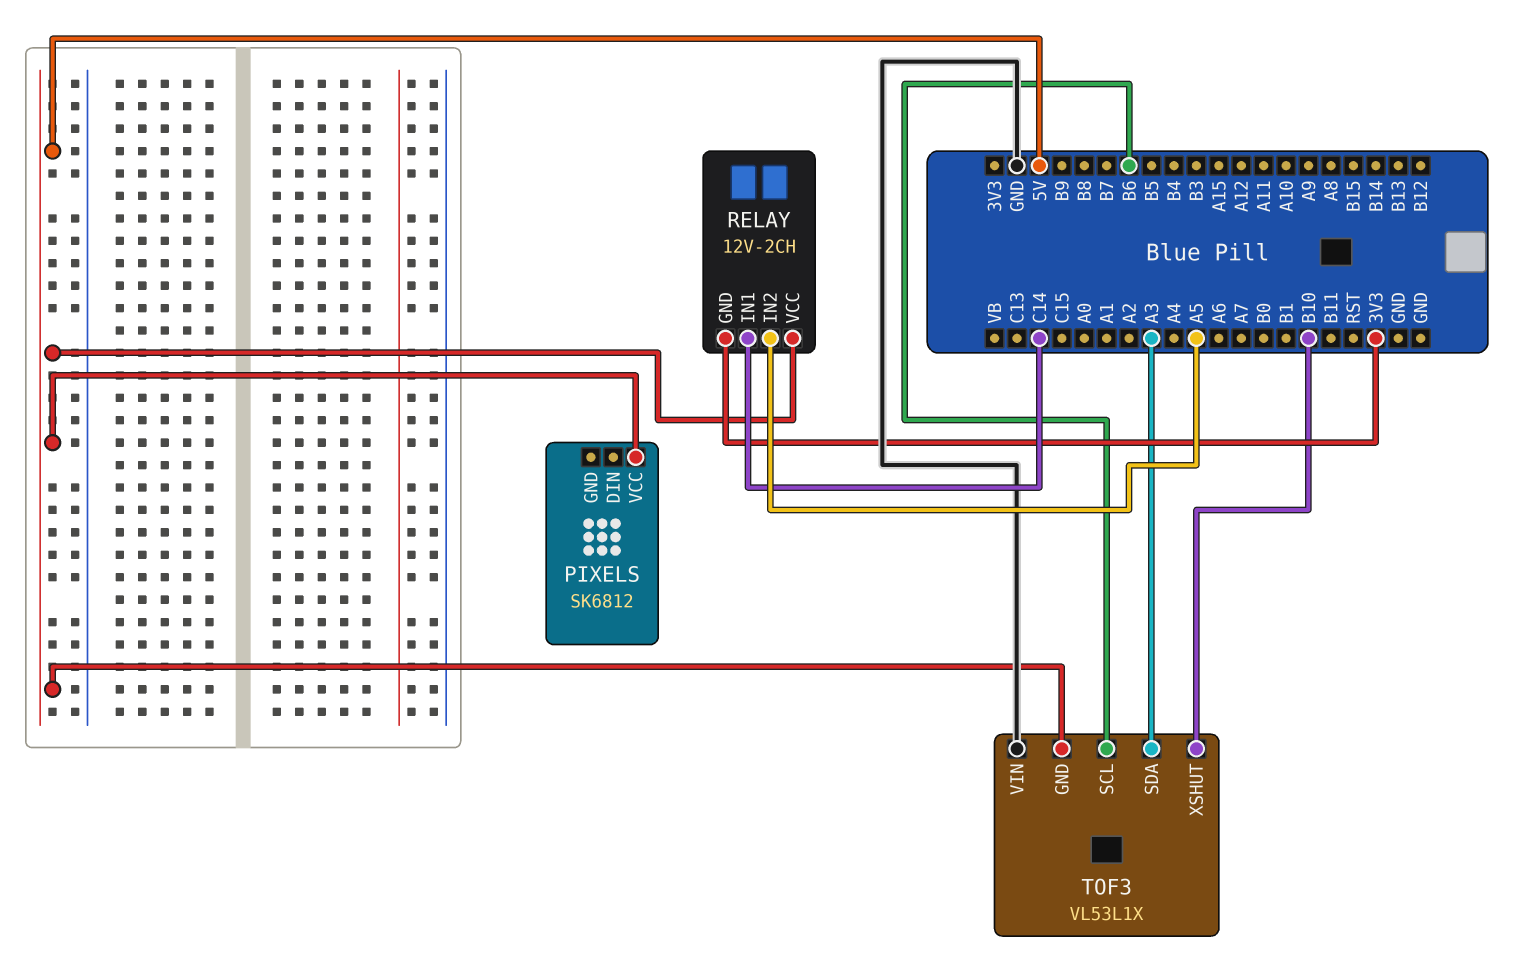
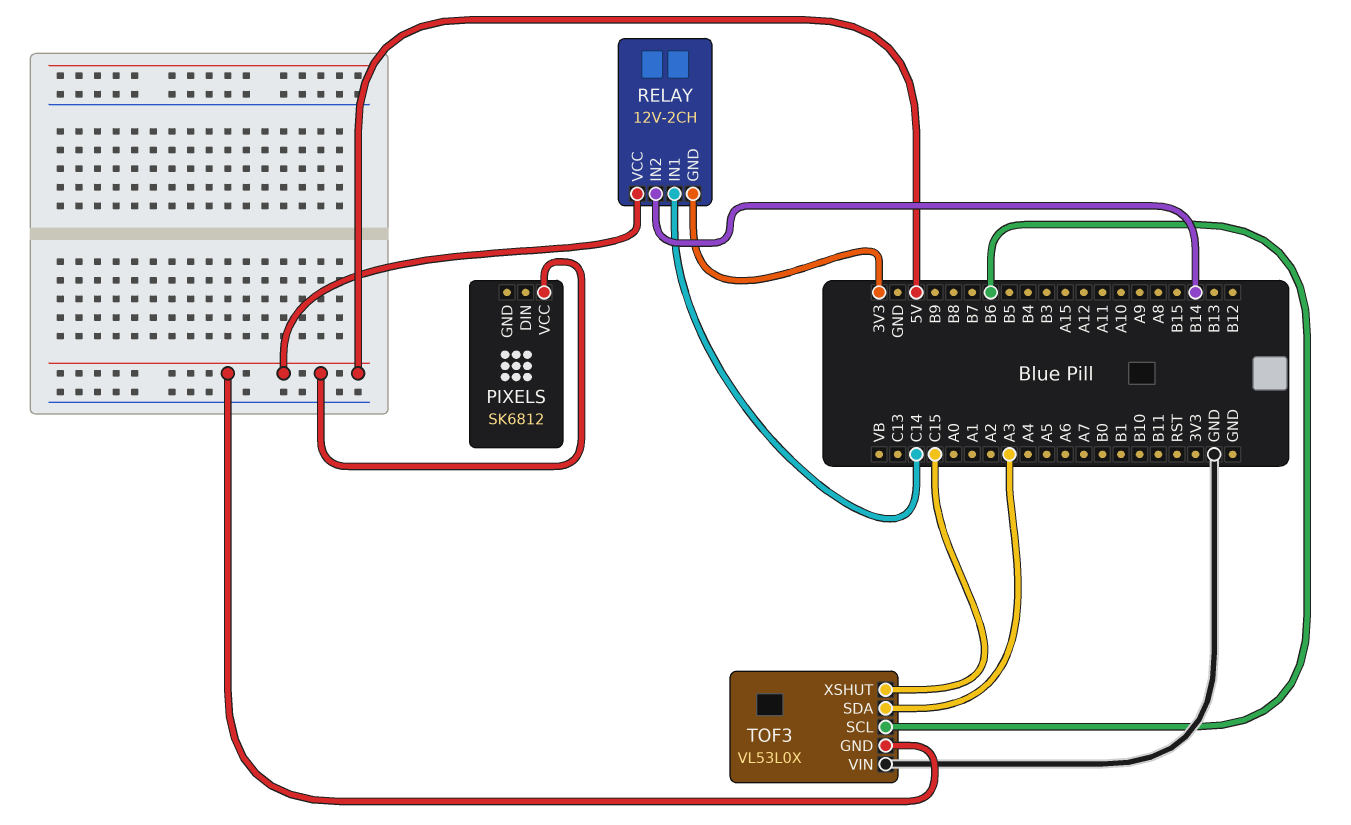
RELAY pin IN2: A5 -> B14
TOF3: VL53L1X -> VL53L0X
TOF3 pin XSHUT: B10 -> C15

